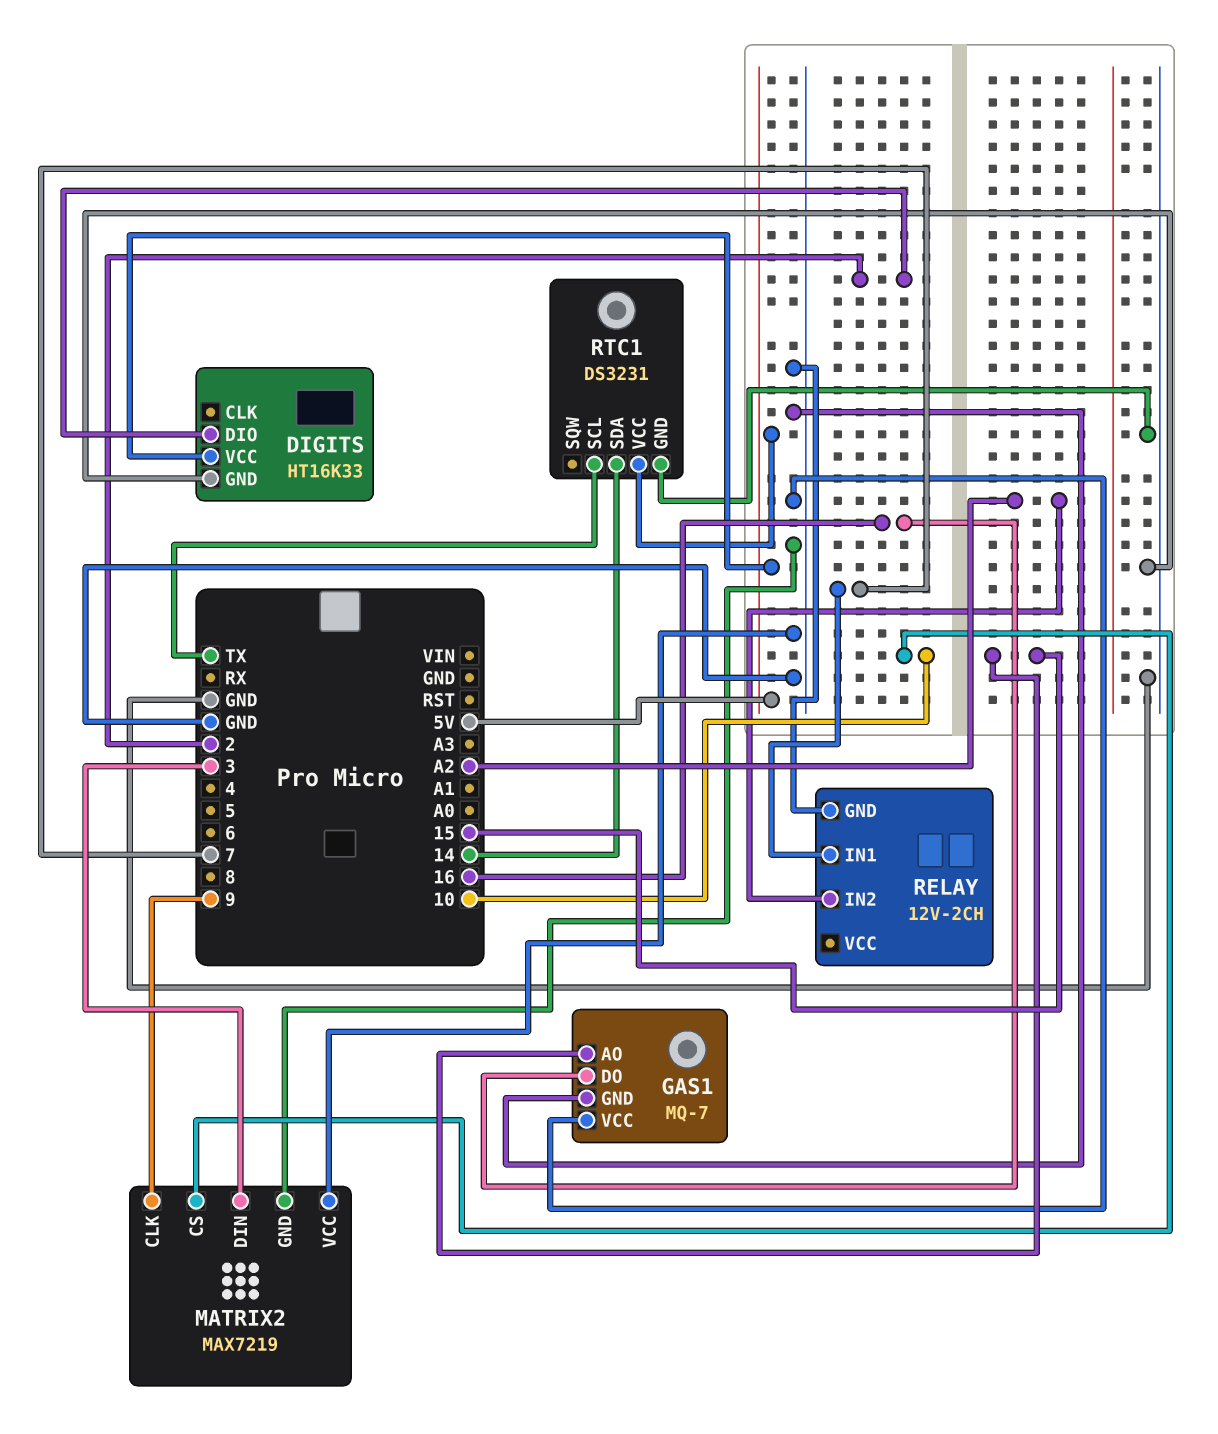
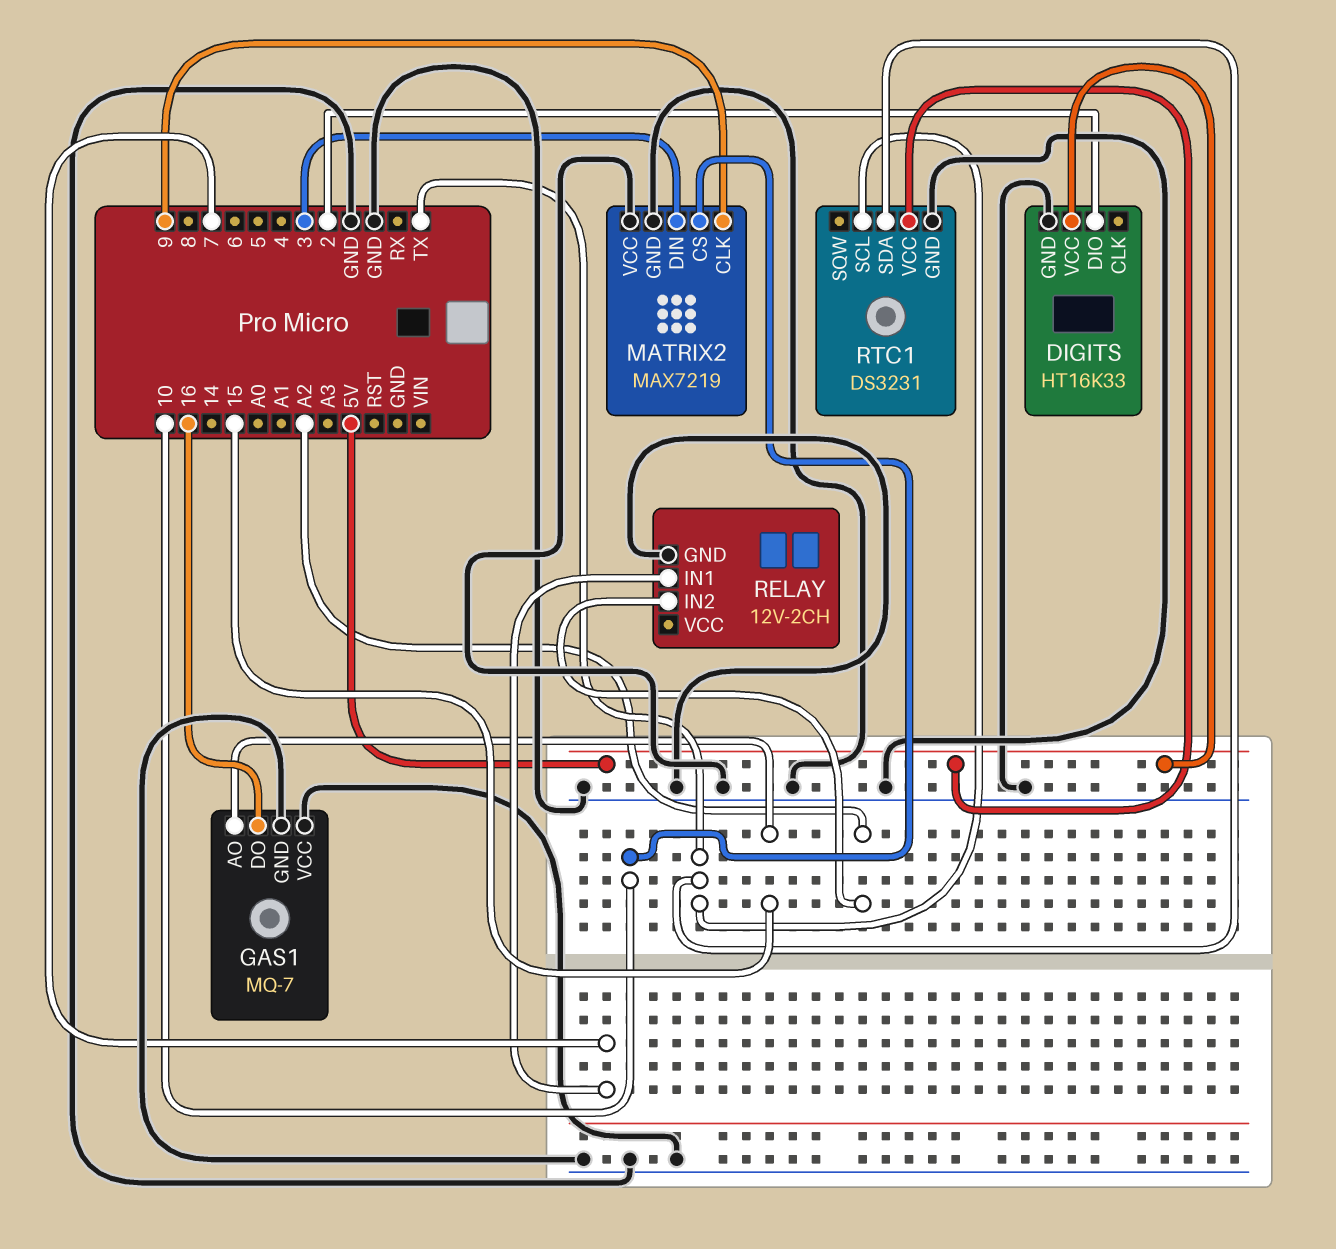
RTC1 pin SDA: 14 -> TX

